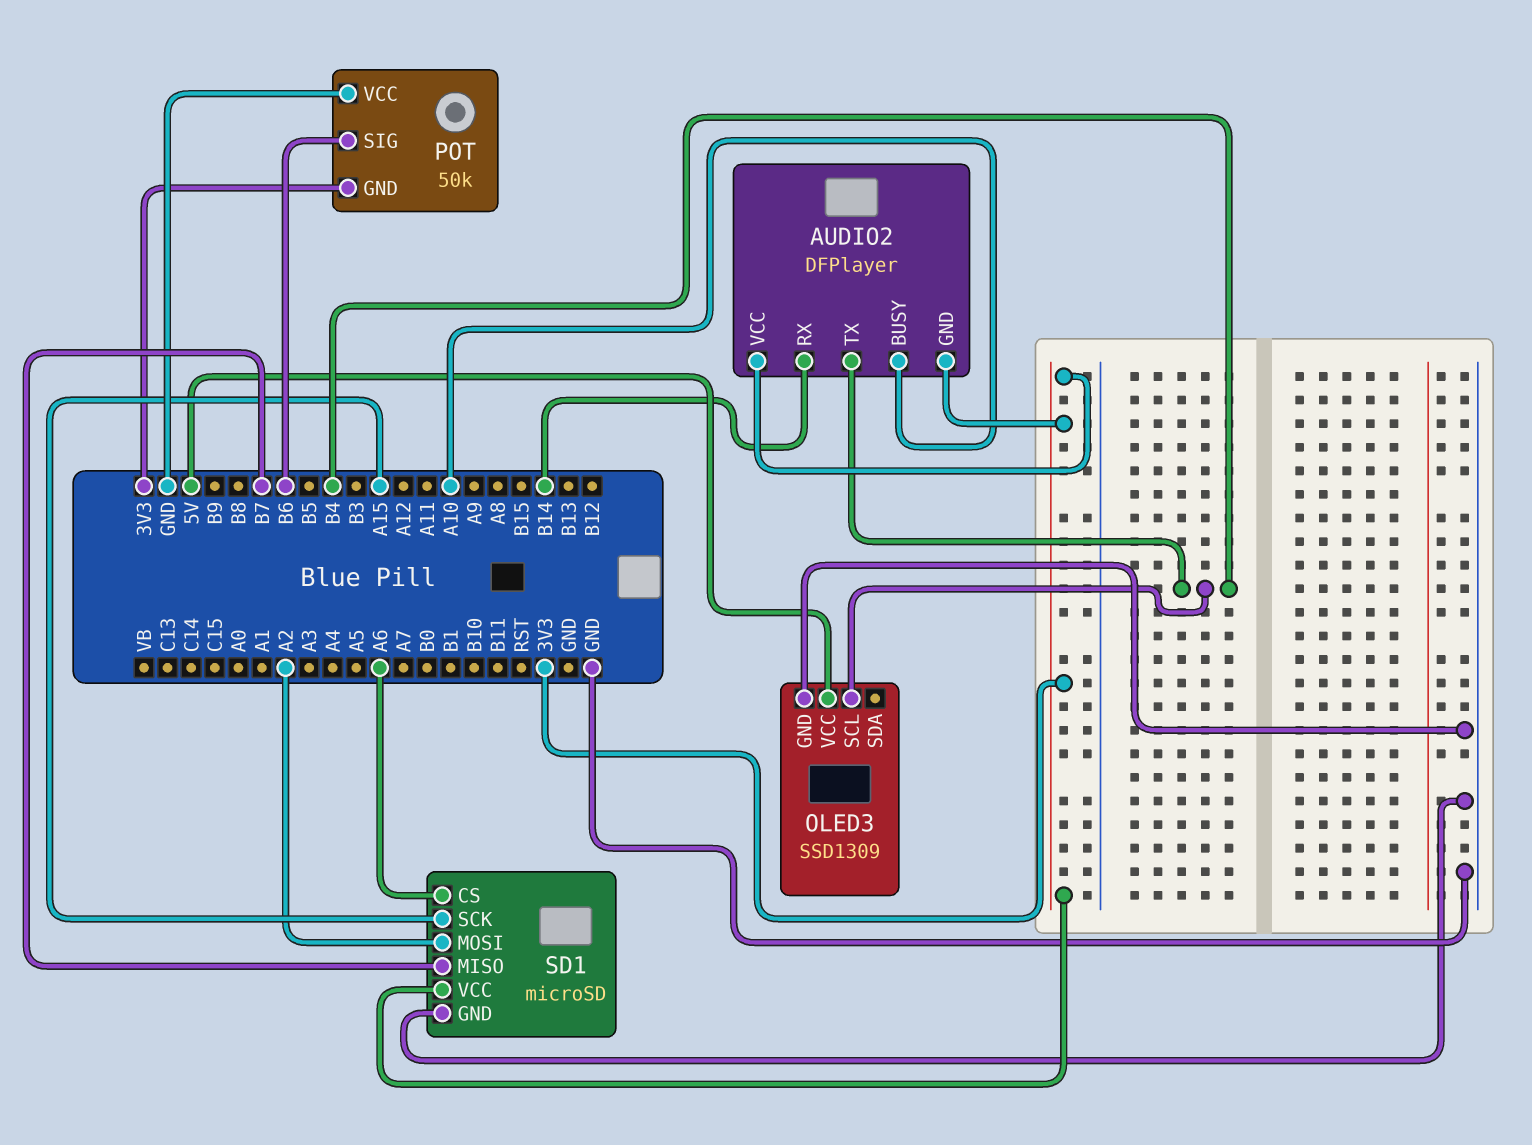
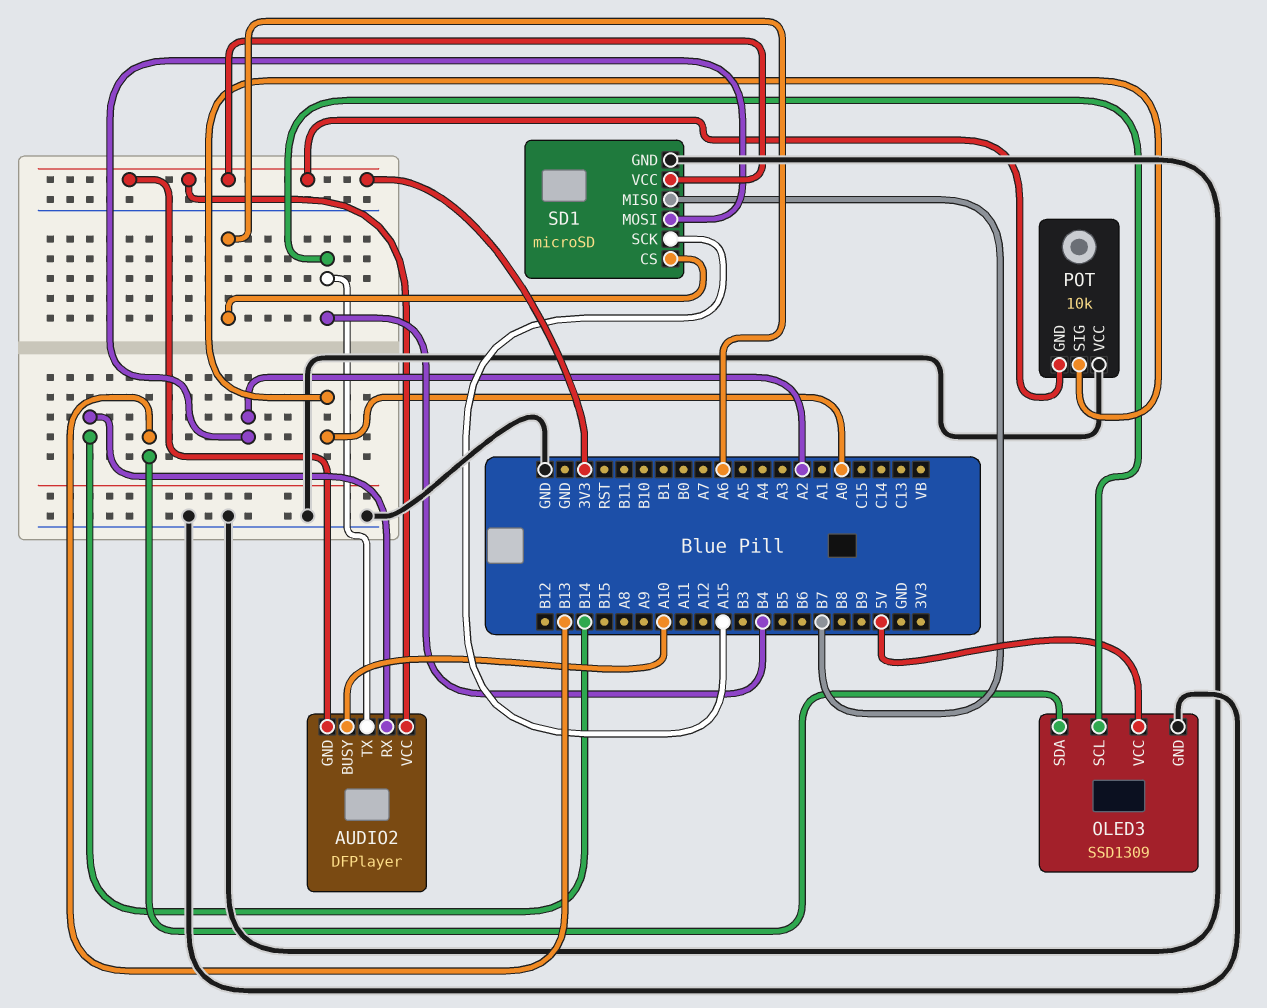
OLED3 pin SDA: none -> B13
POT: 50k -> 10k
POT pin SIG: B6 -> A0

